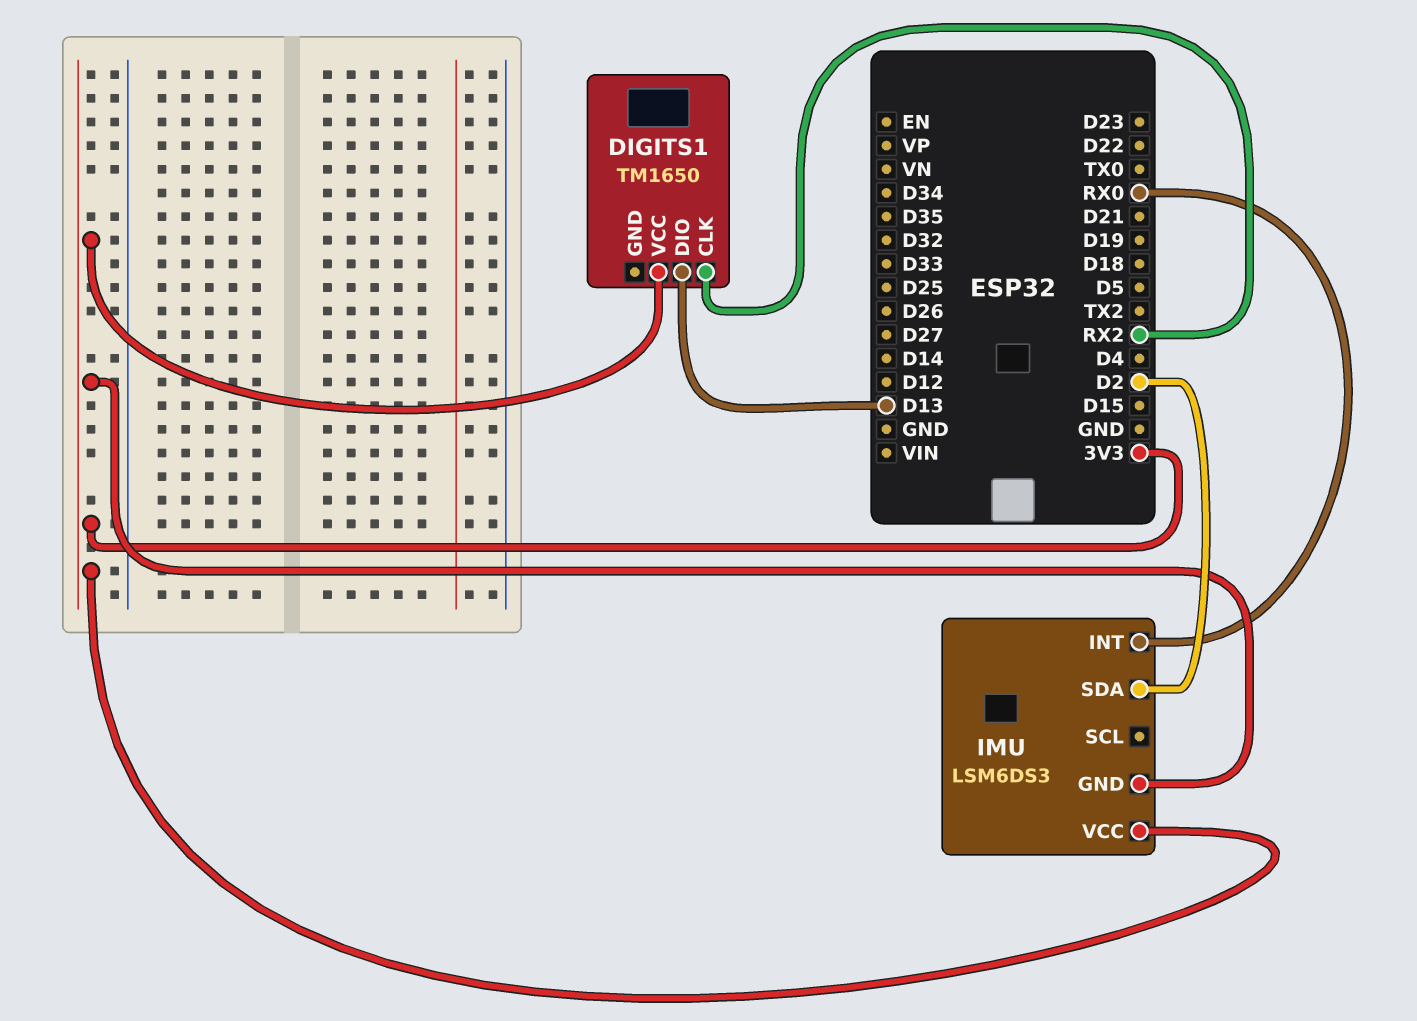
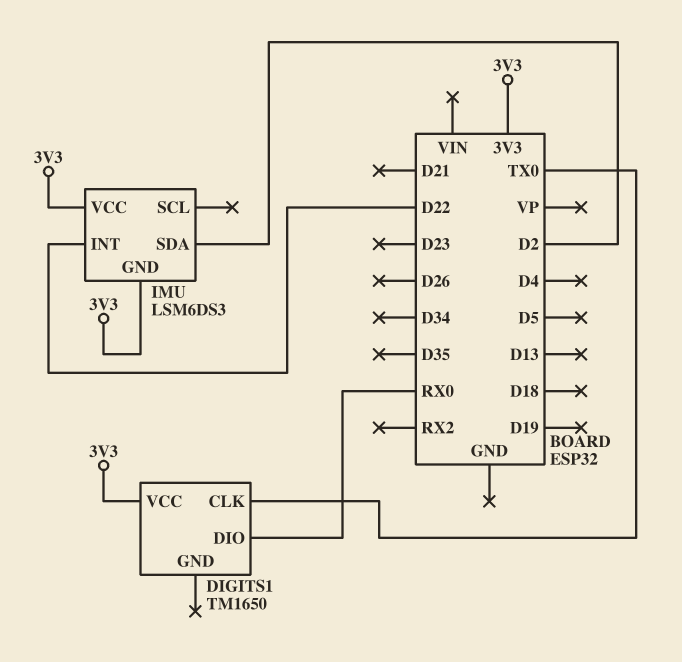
DIGITS1 pin CLK: RX2 -> TX0
DIGITS1 pin DIO: D13 -> RX0
IMU pin INT: RX0 -> D22

